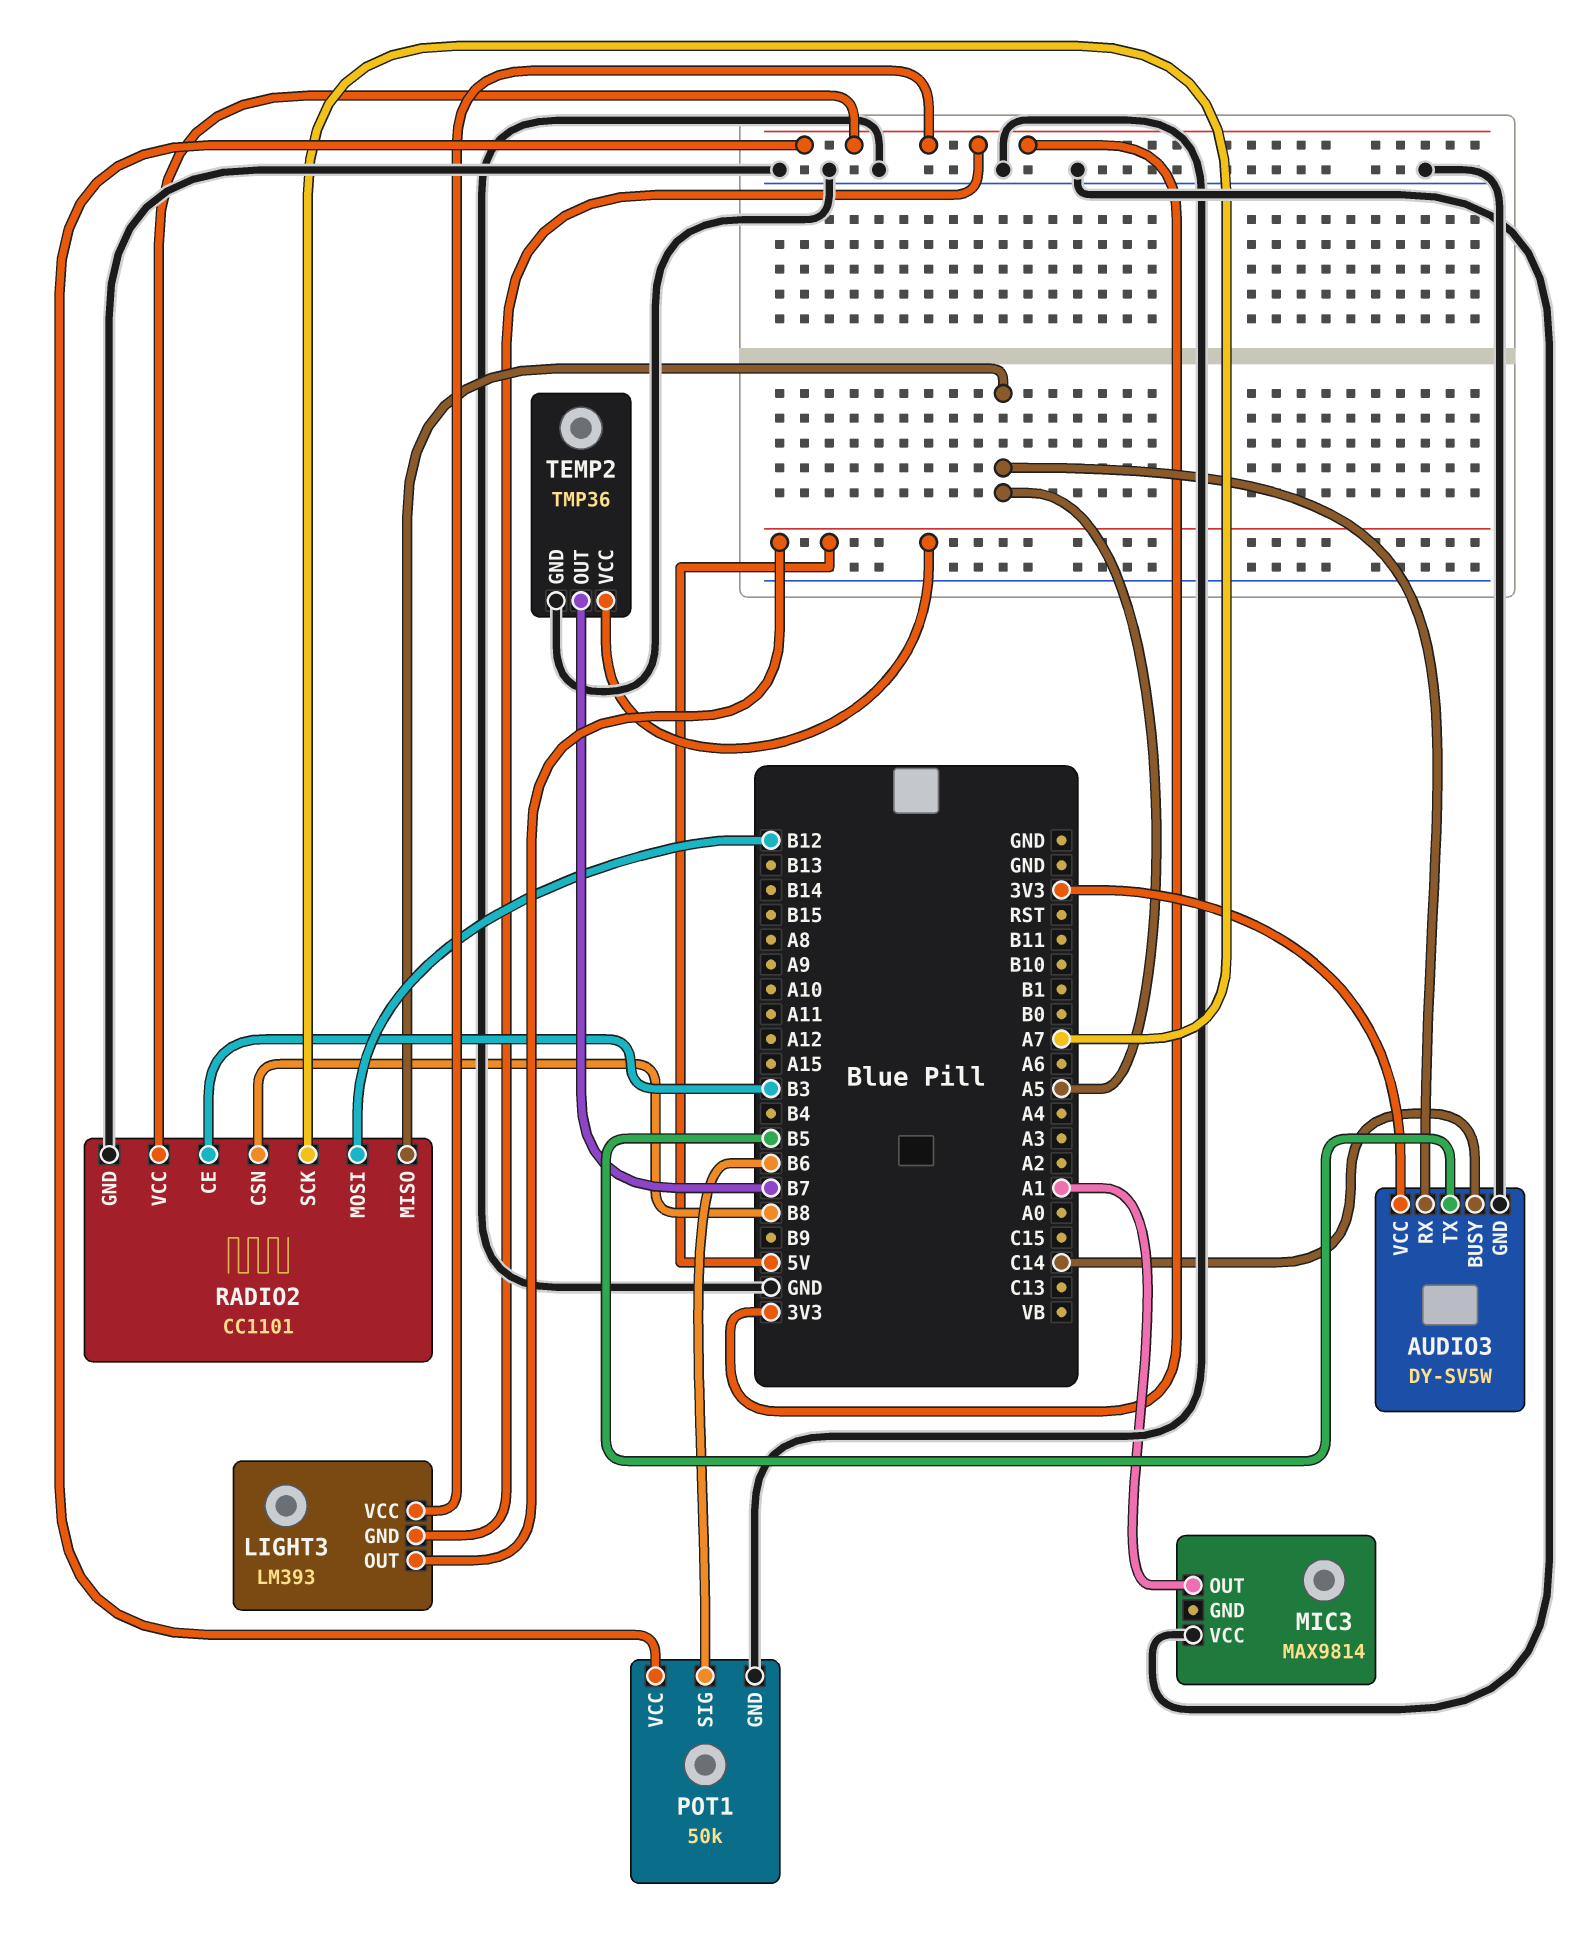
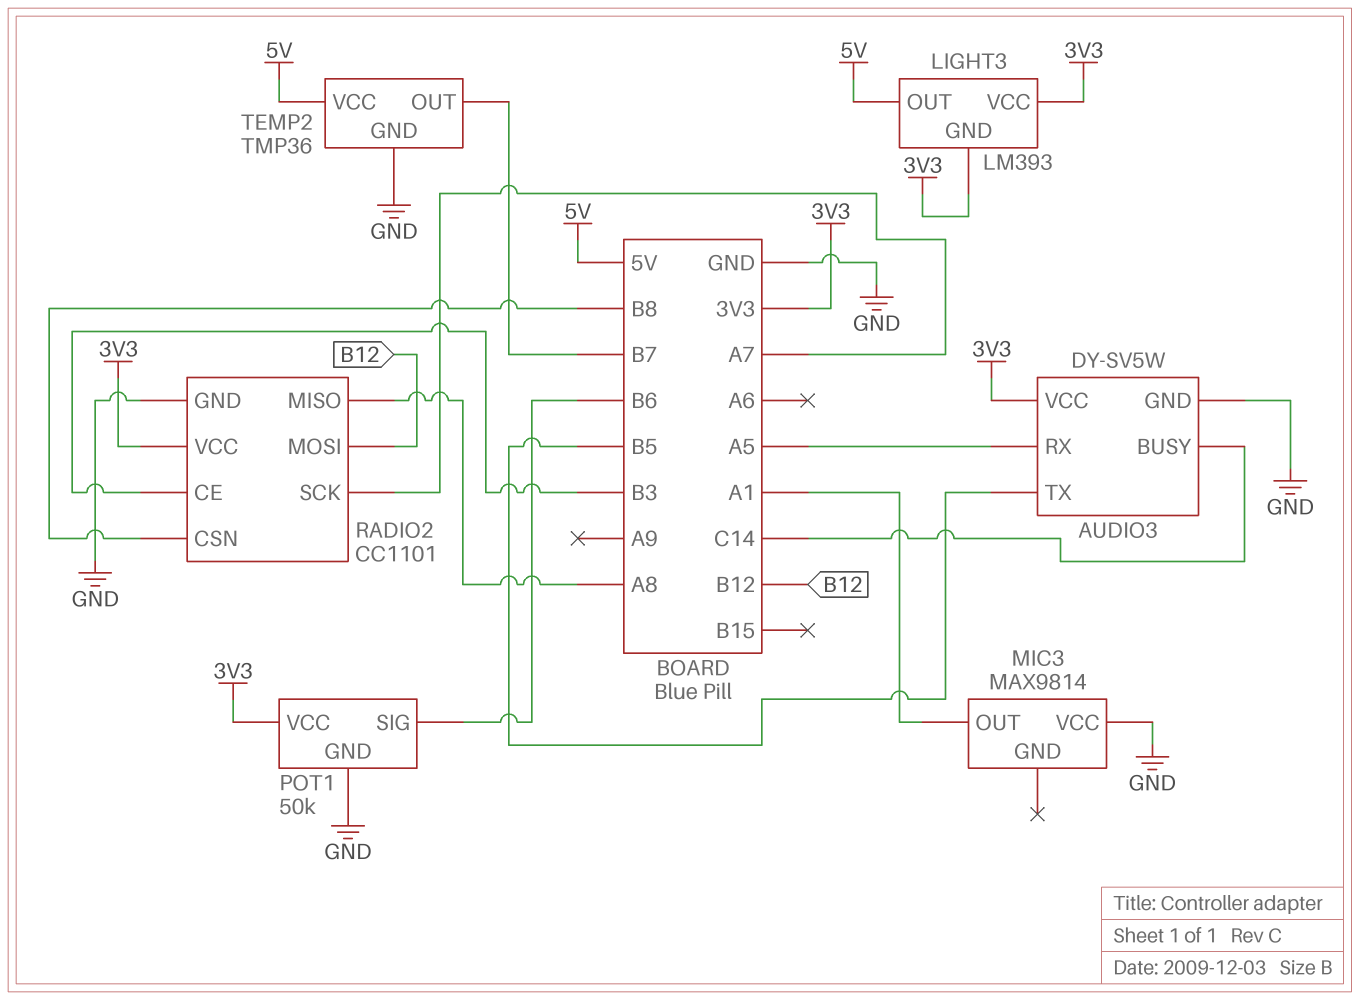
RADIO2 pin MISO: A5 -> A8

